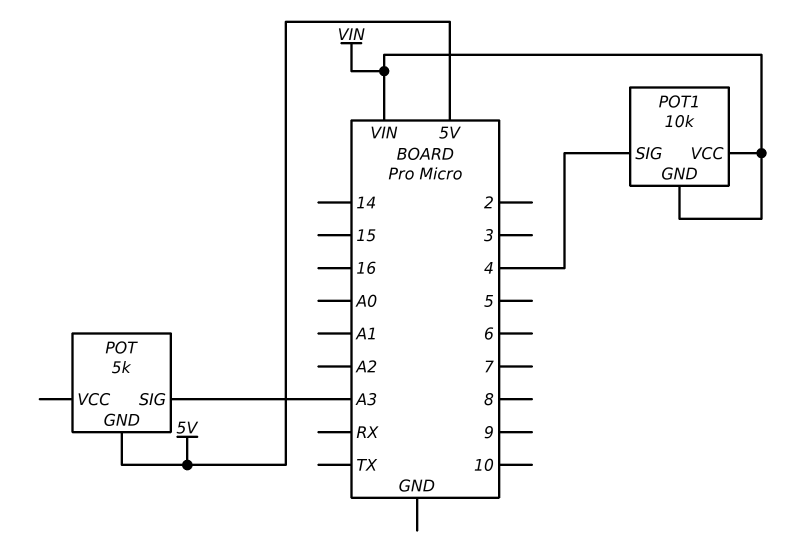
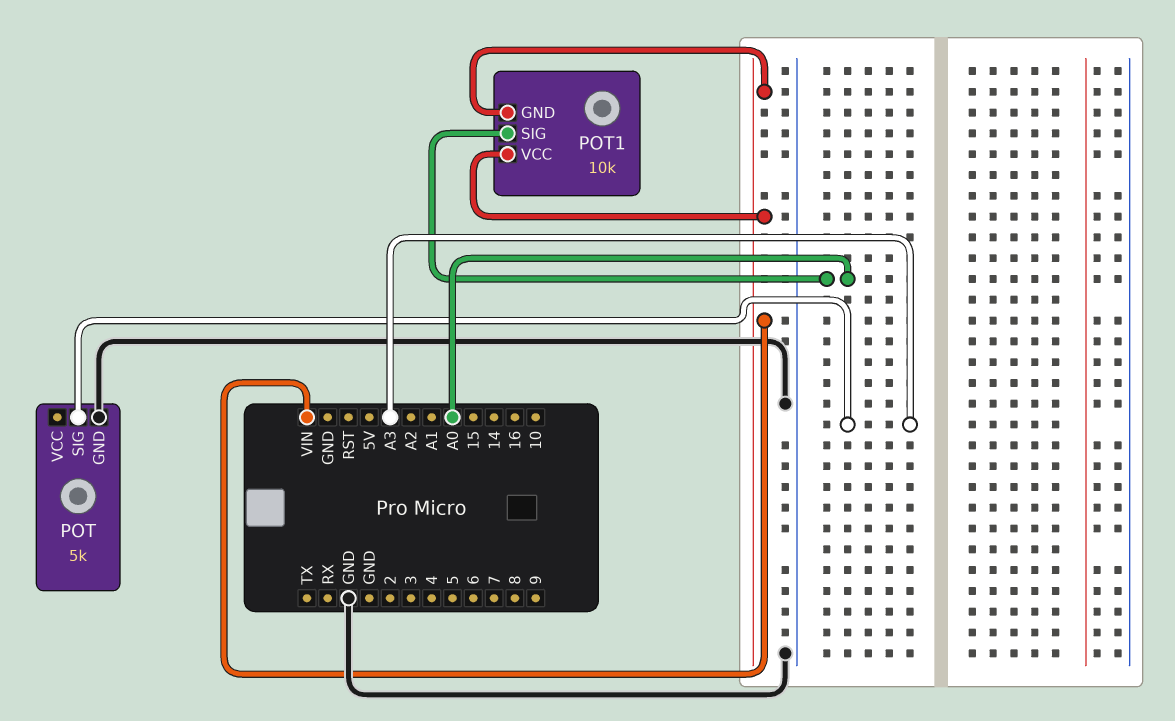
POT pin GND: 5V -> GND
POT1 pin SIG: 4 -> A0

